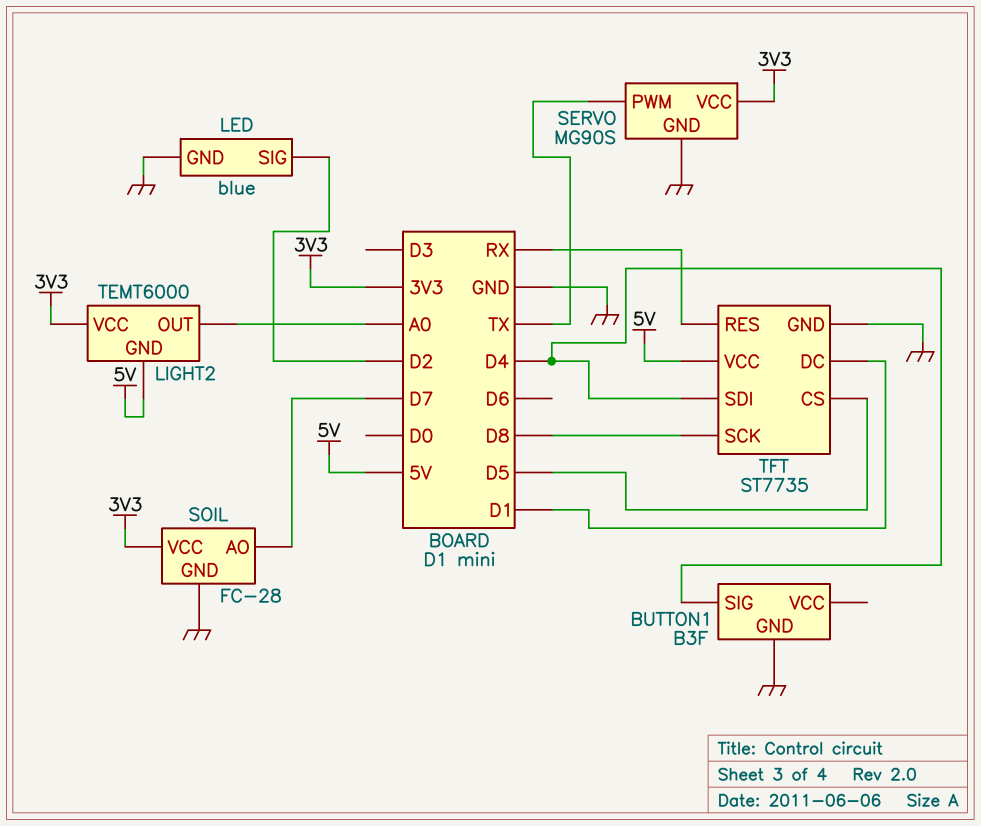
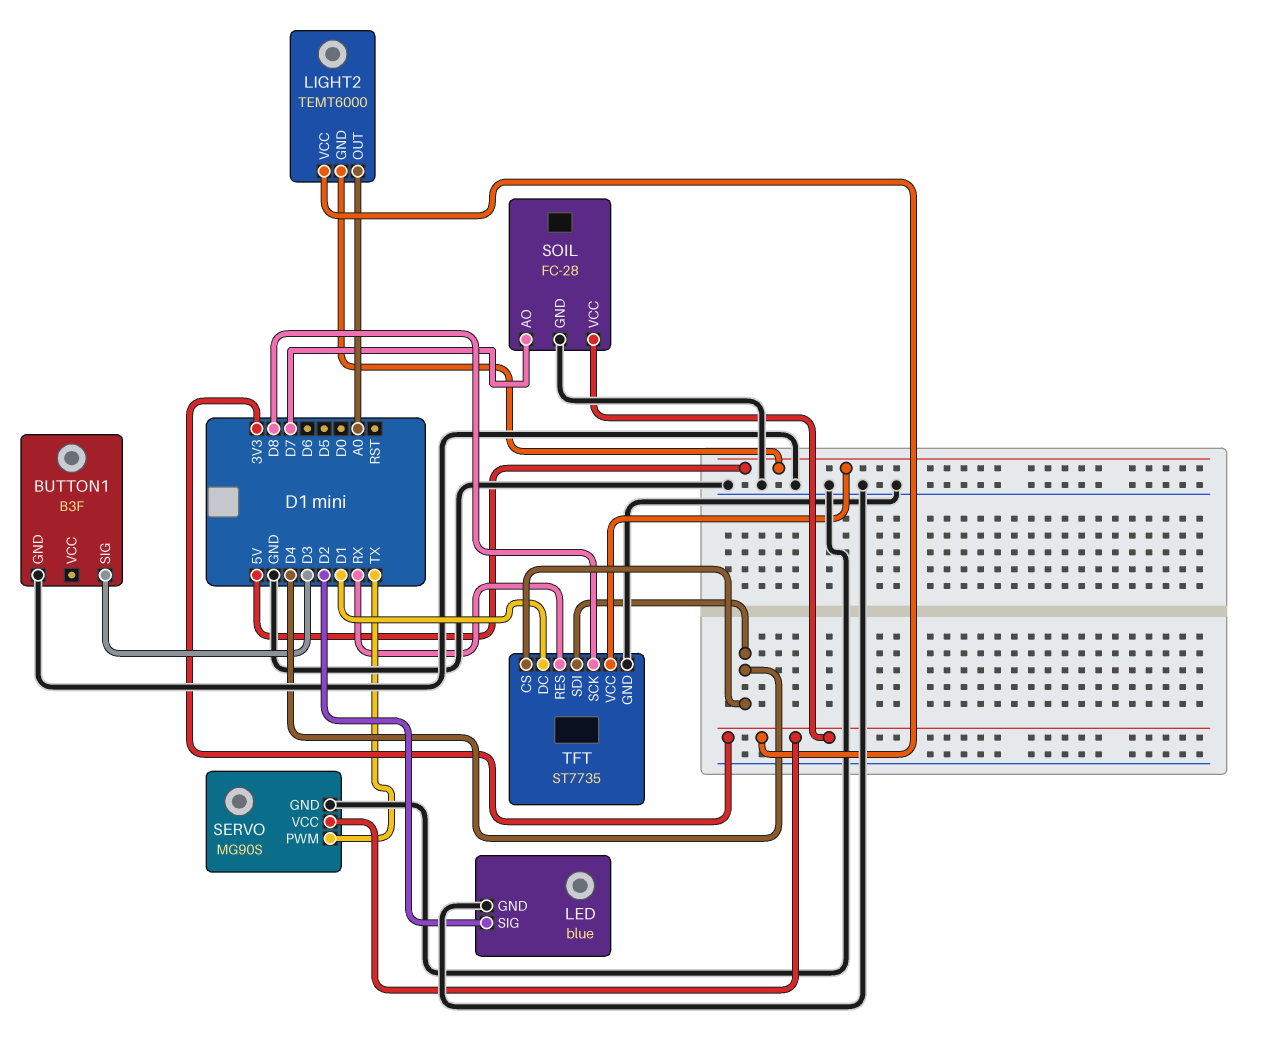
BUTTON1 pin SIG: D4 -> D3
TFT pin CS: D5 -> D4

